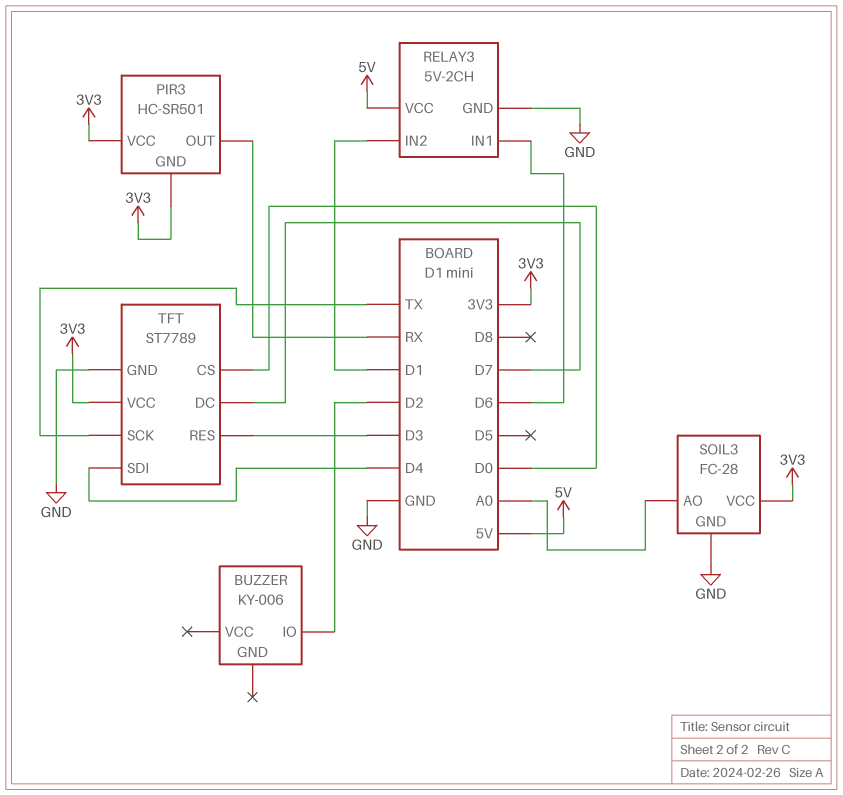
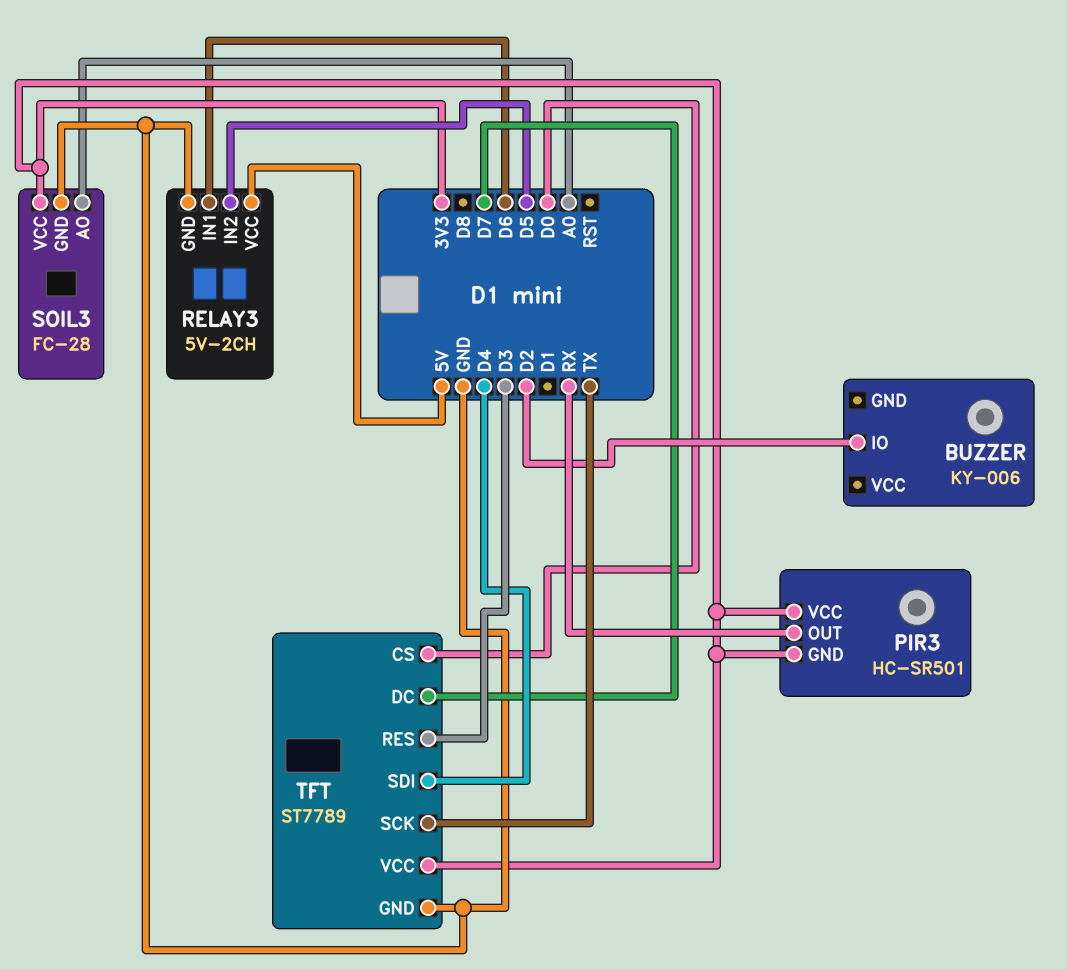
RELAY3 pin IN2: D1 -> D5

